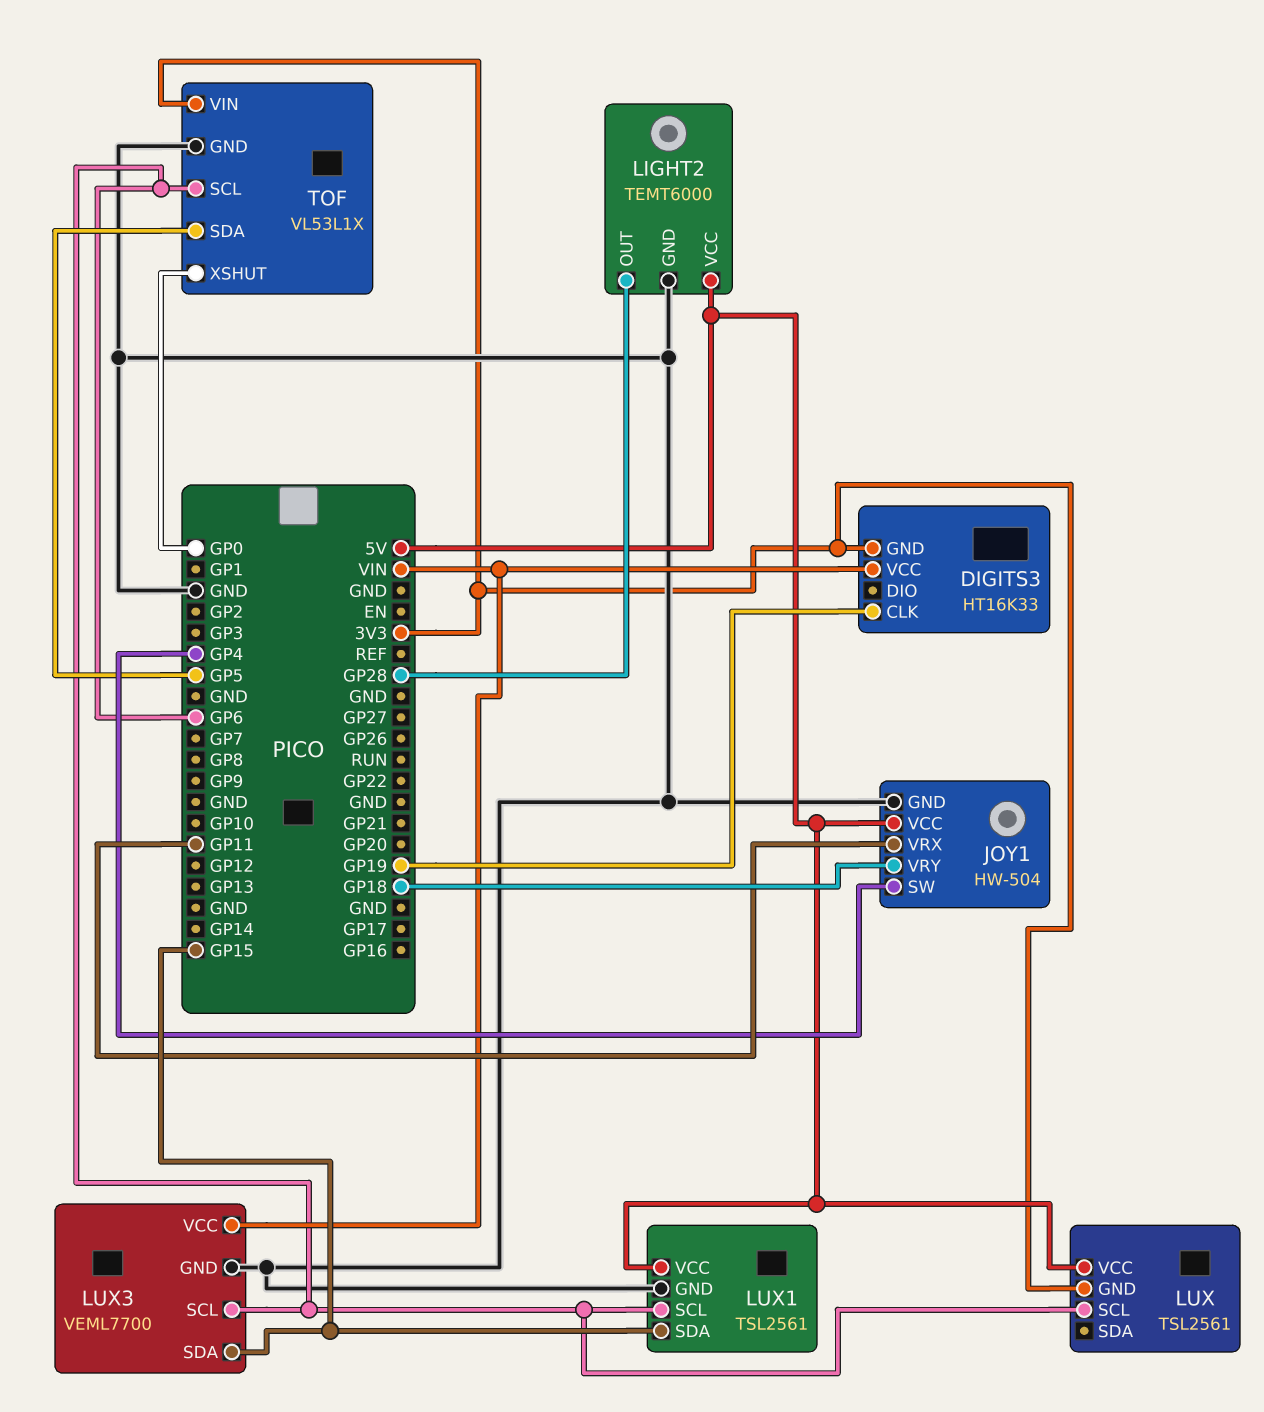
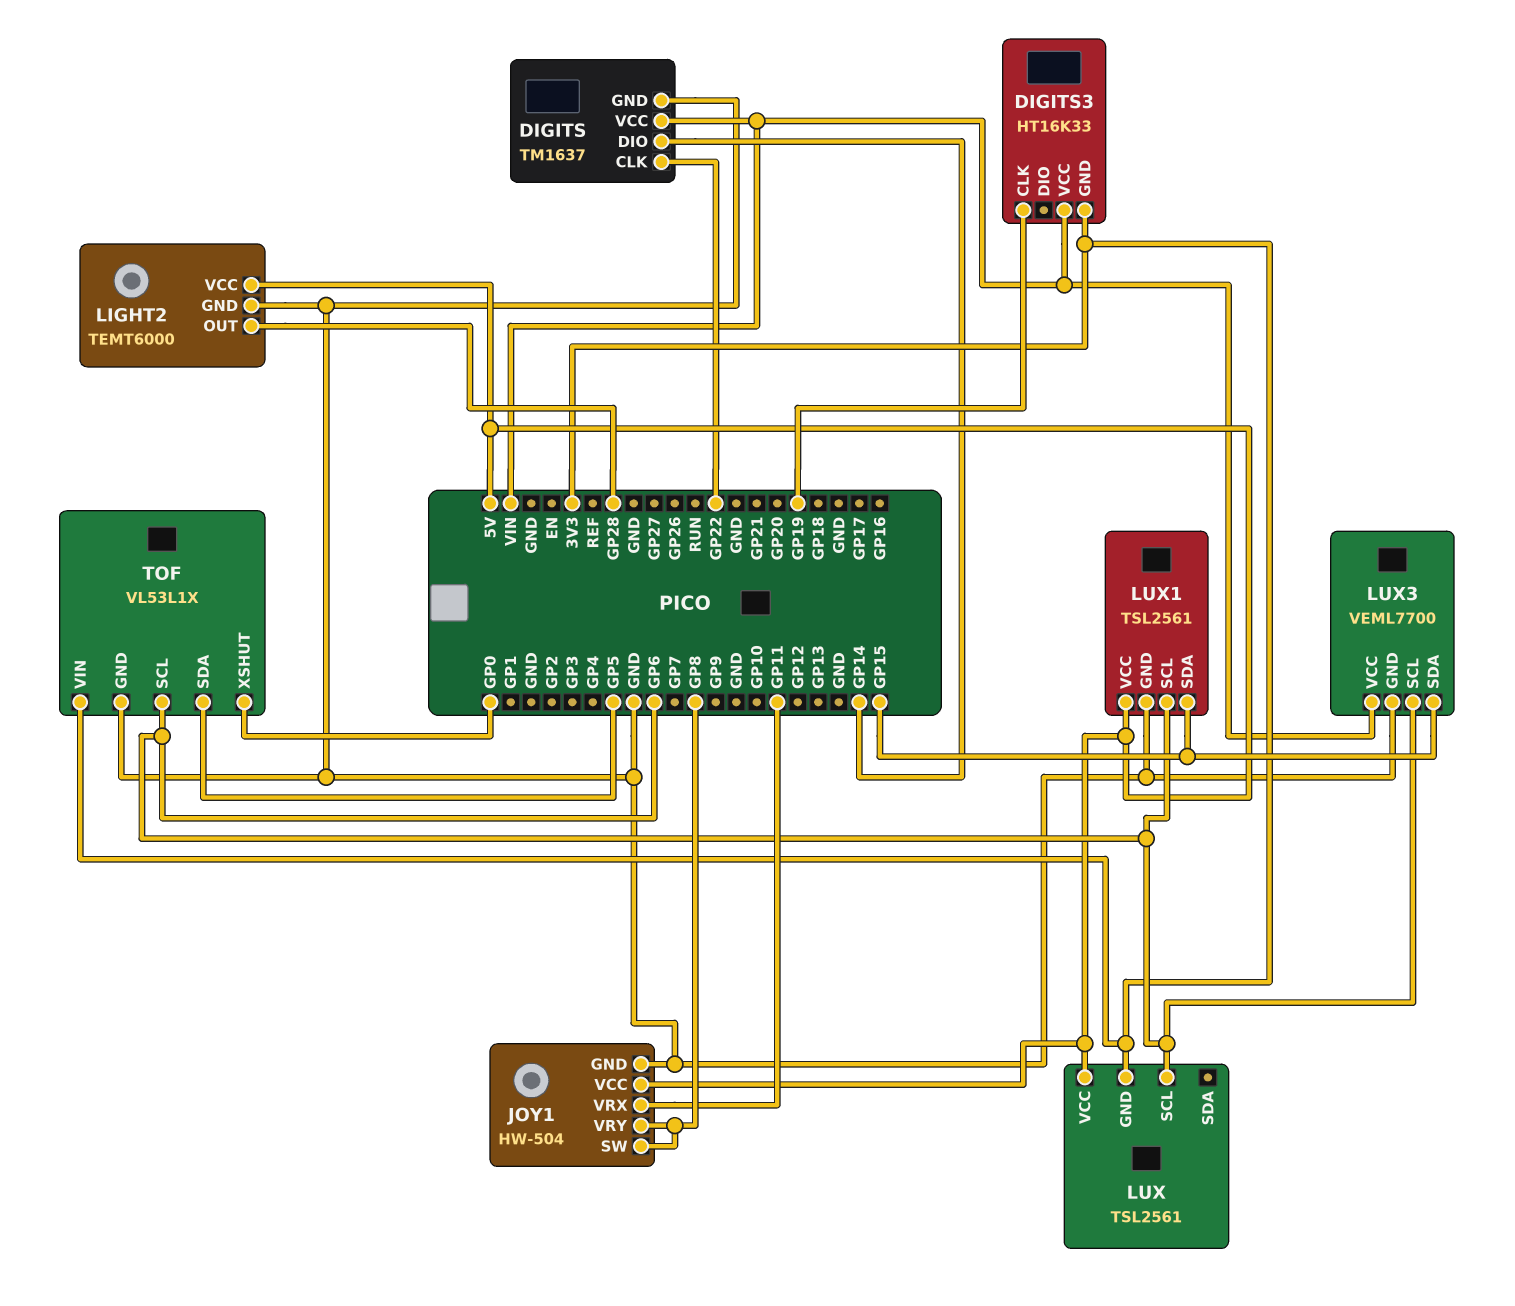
DIGITS: none -> TM1637
DIGITS pin CLK: none -> GP22
DIGITS pin DIO: none -> GP14
DIGITS pin GND: none -> GND
DIGITS pin VCC: none -> VIN
JOY1 pin SW: GP4 -> GP8
JOY1 pin VRY: GP18 -> GP8

